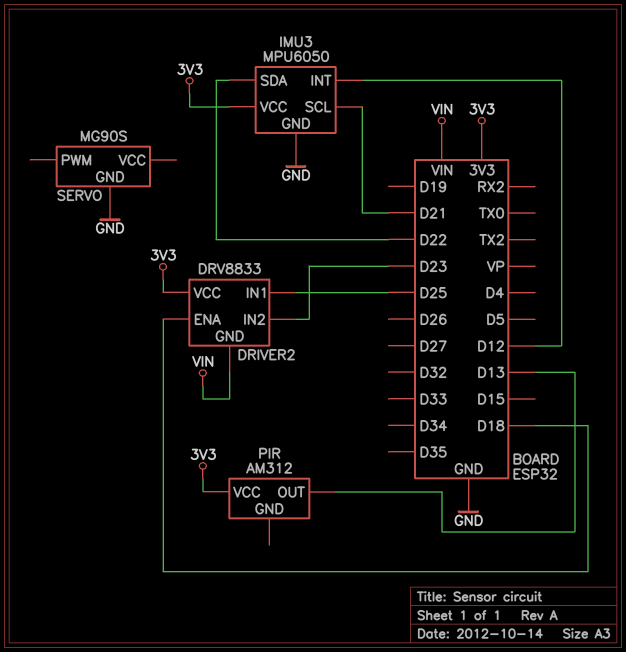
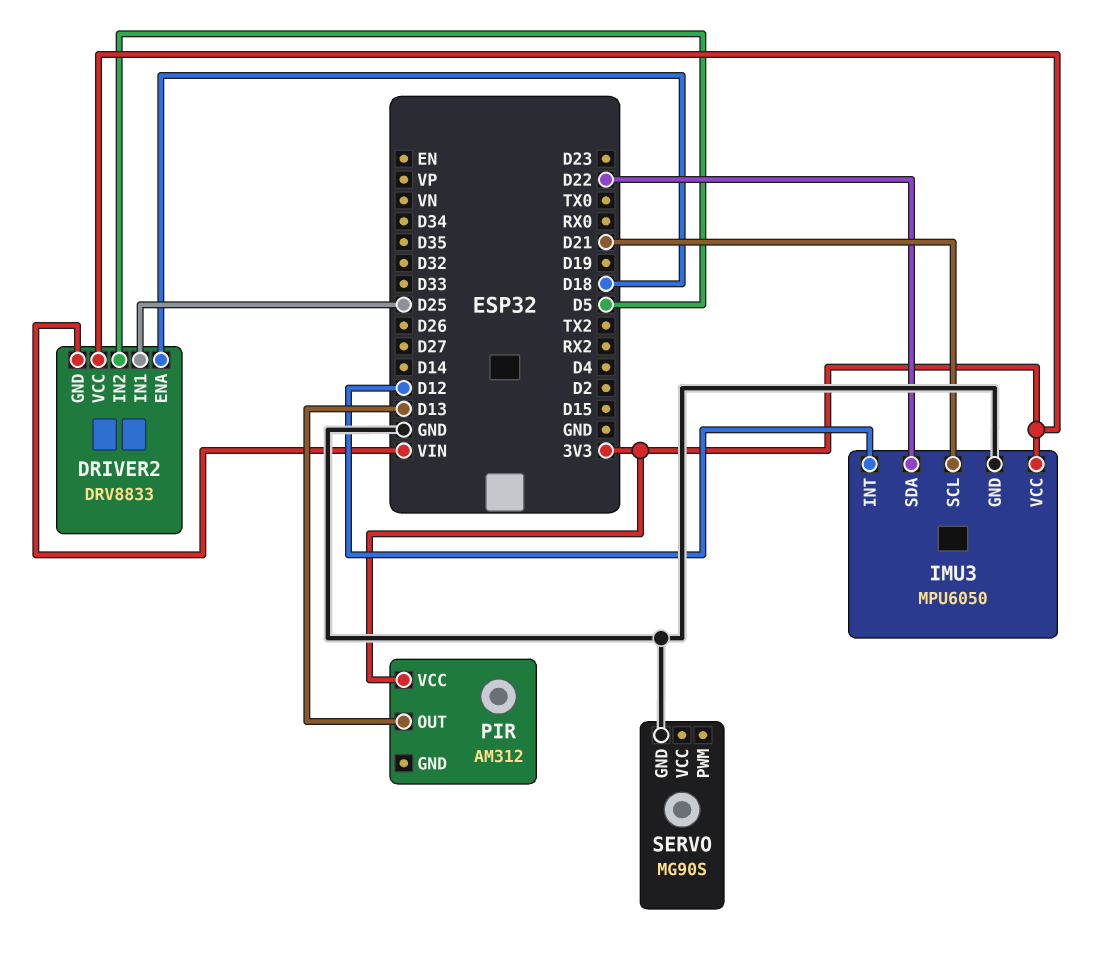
DRIVER2 pin IN2: D23 -> D5

